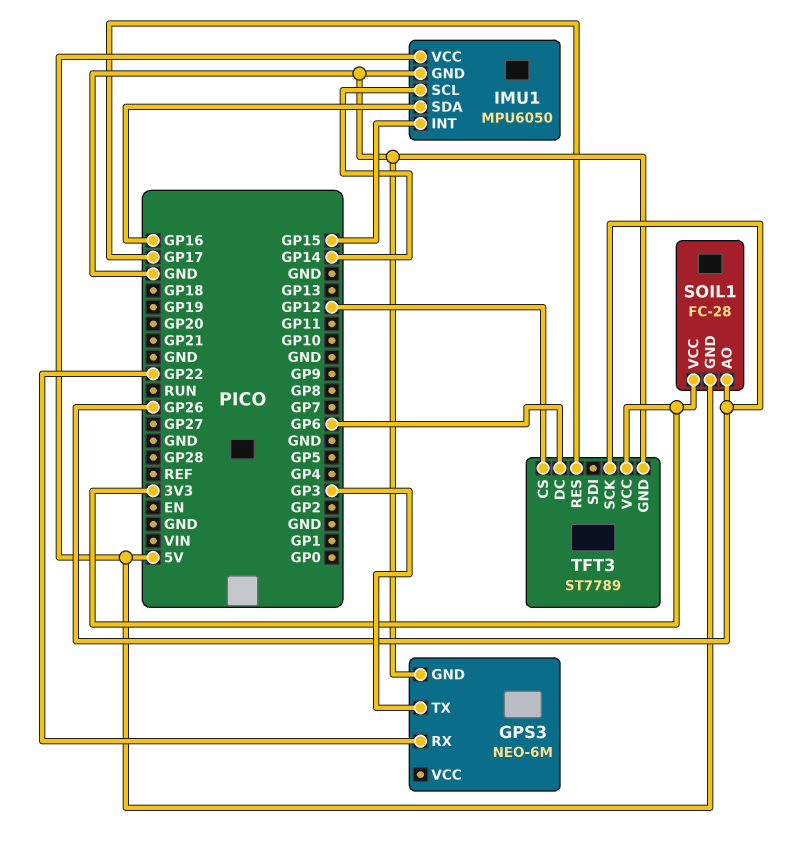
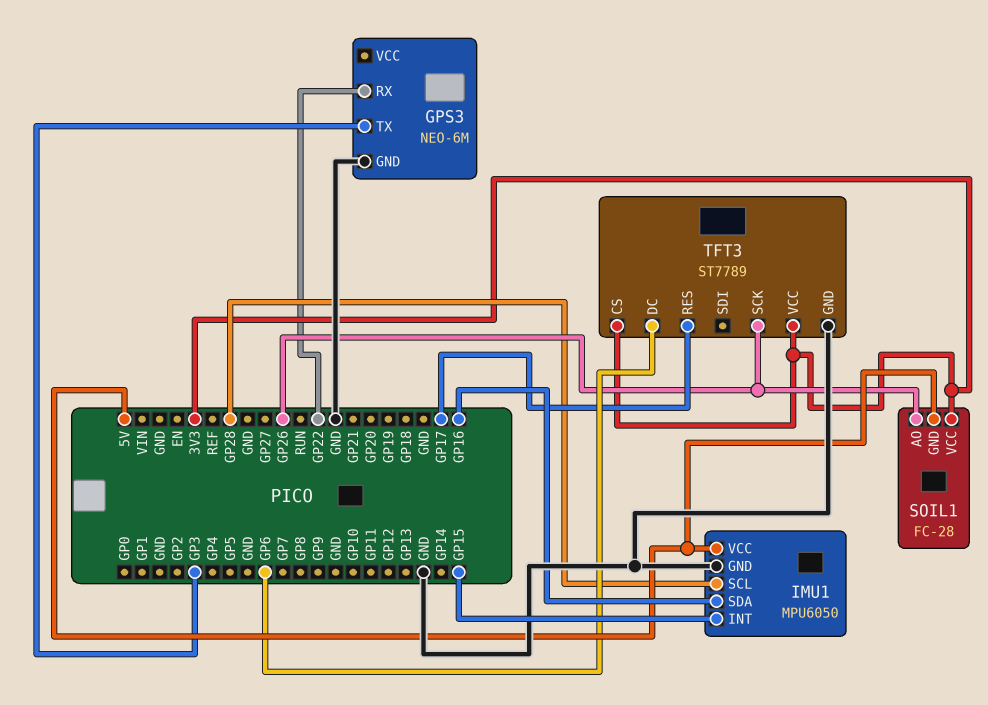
IMU1 pin SCL: GP14 -> GP28
TFT3 pin CS: GP12 -> 3V3

